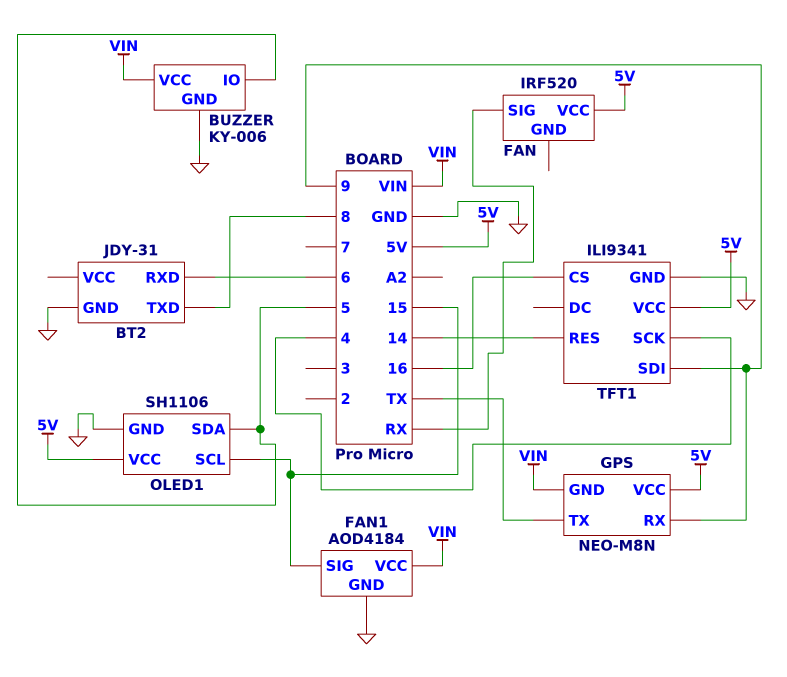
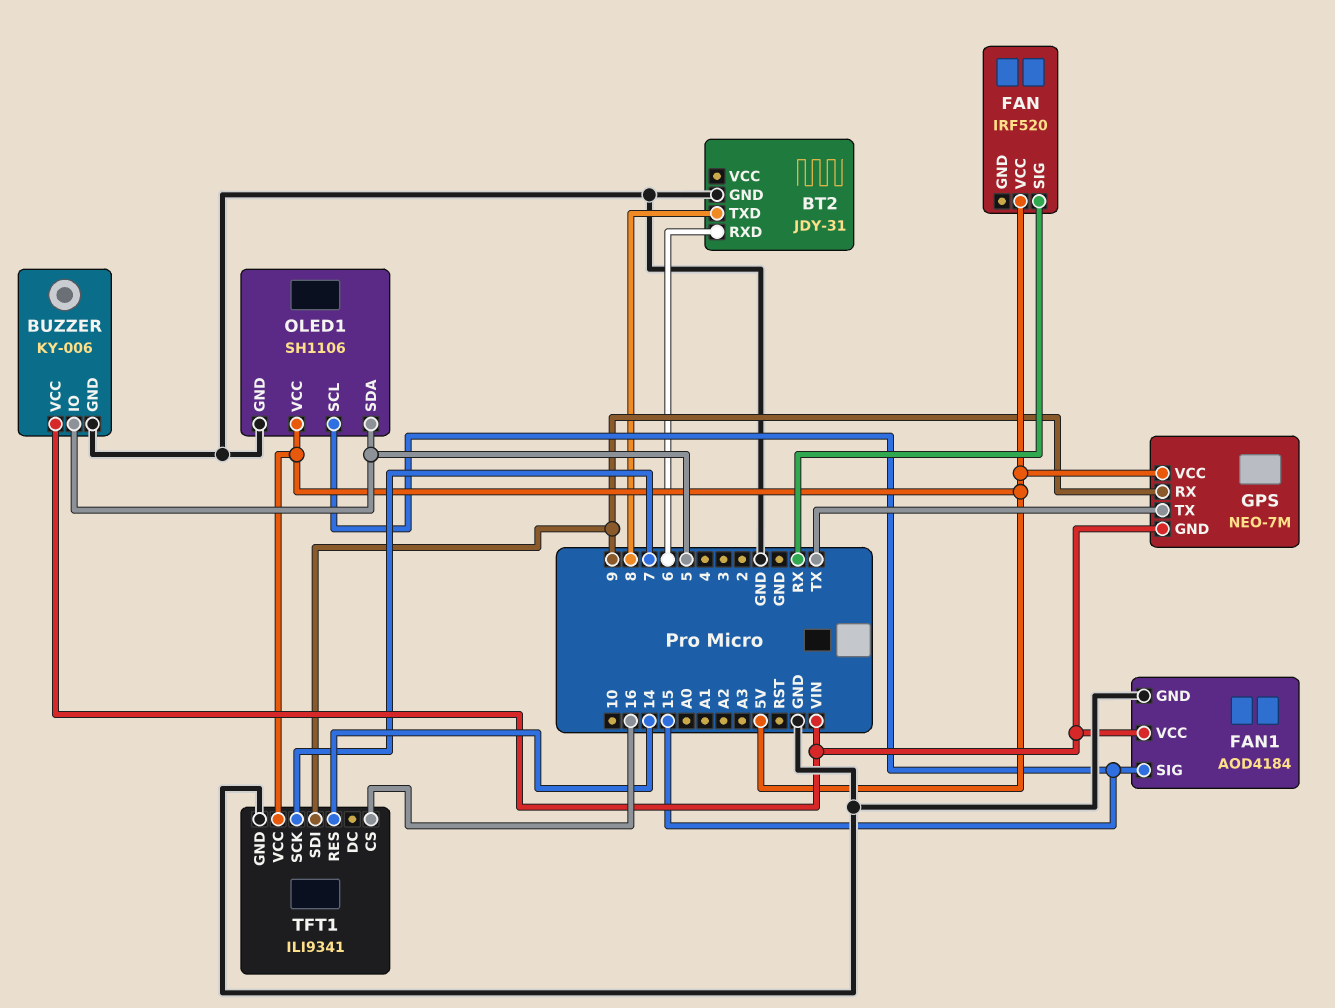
GPS: NEO-M8N -> NEO-7M
TFT1 pin SCK: 4 -> 7

